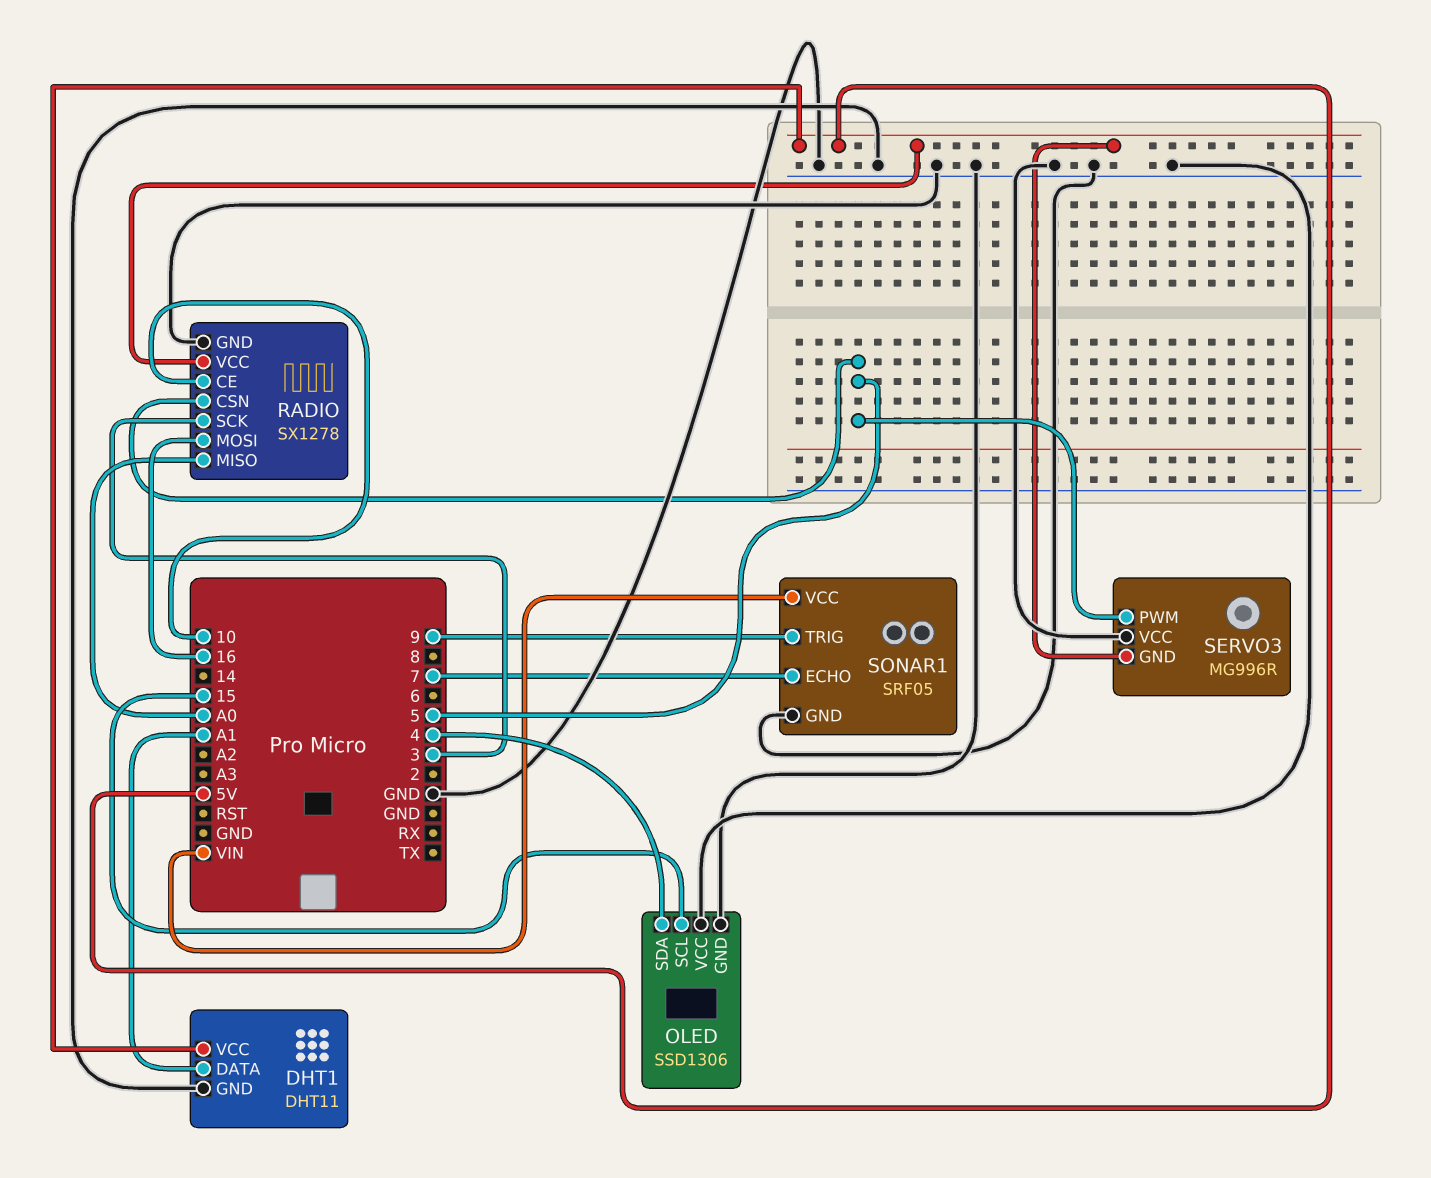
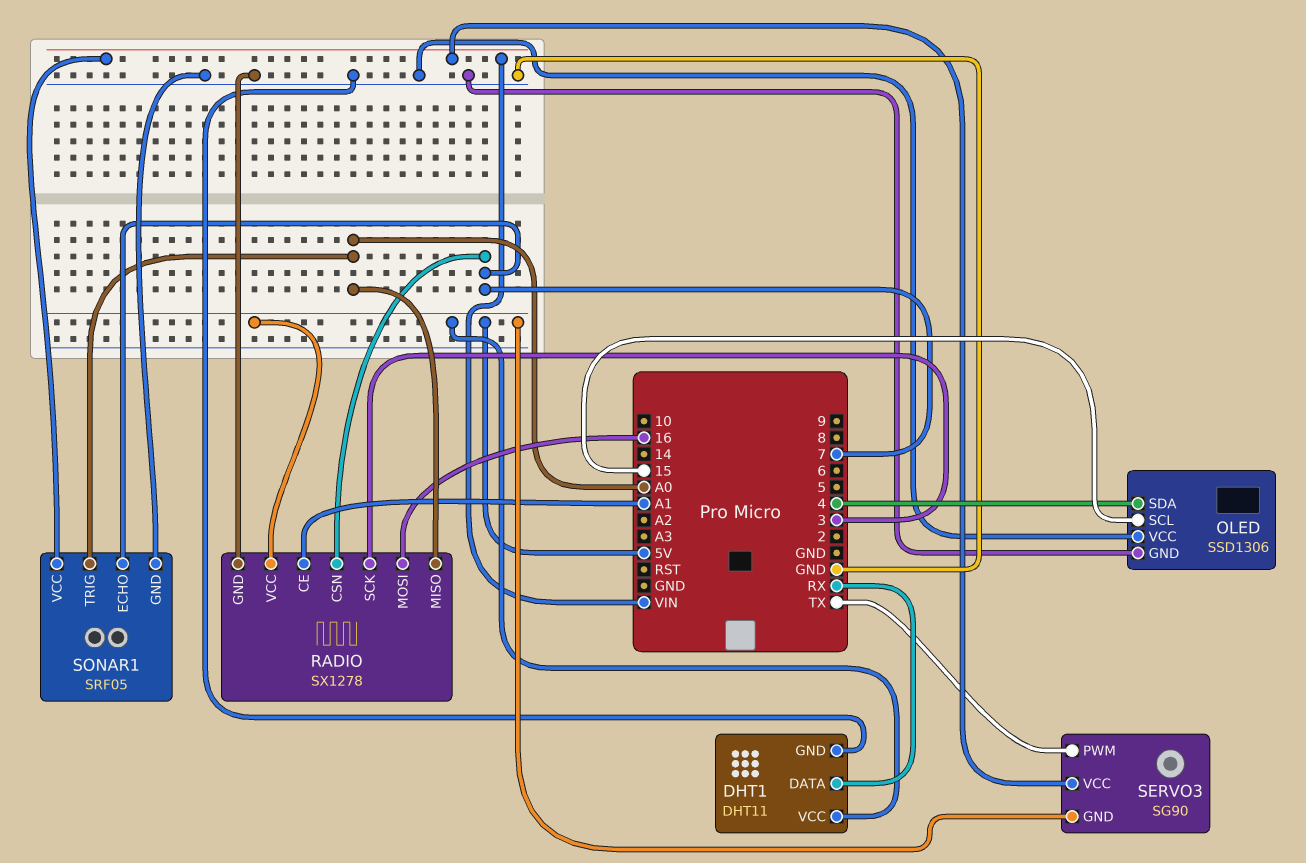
DHT1 pin DATA: A1 -> RX
RADIO pin CE: 10 -> A1
RADIO pin CSN: 5 -> 7
SERVO3: MG996R -> SG90
SERVO3 pin PWM: 5 -> TX
SERVO3 pin VCC: GND -> VIN
SONAR1 pin TRIG: 9 -> A0

